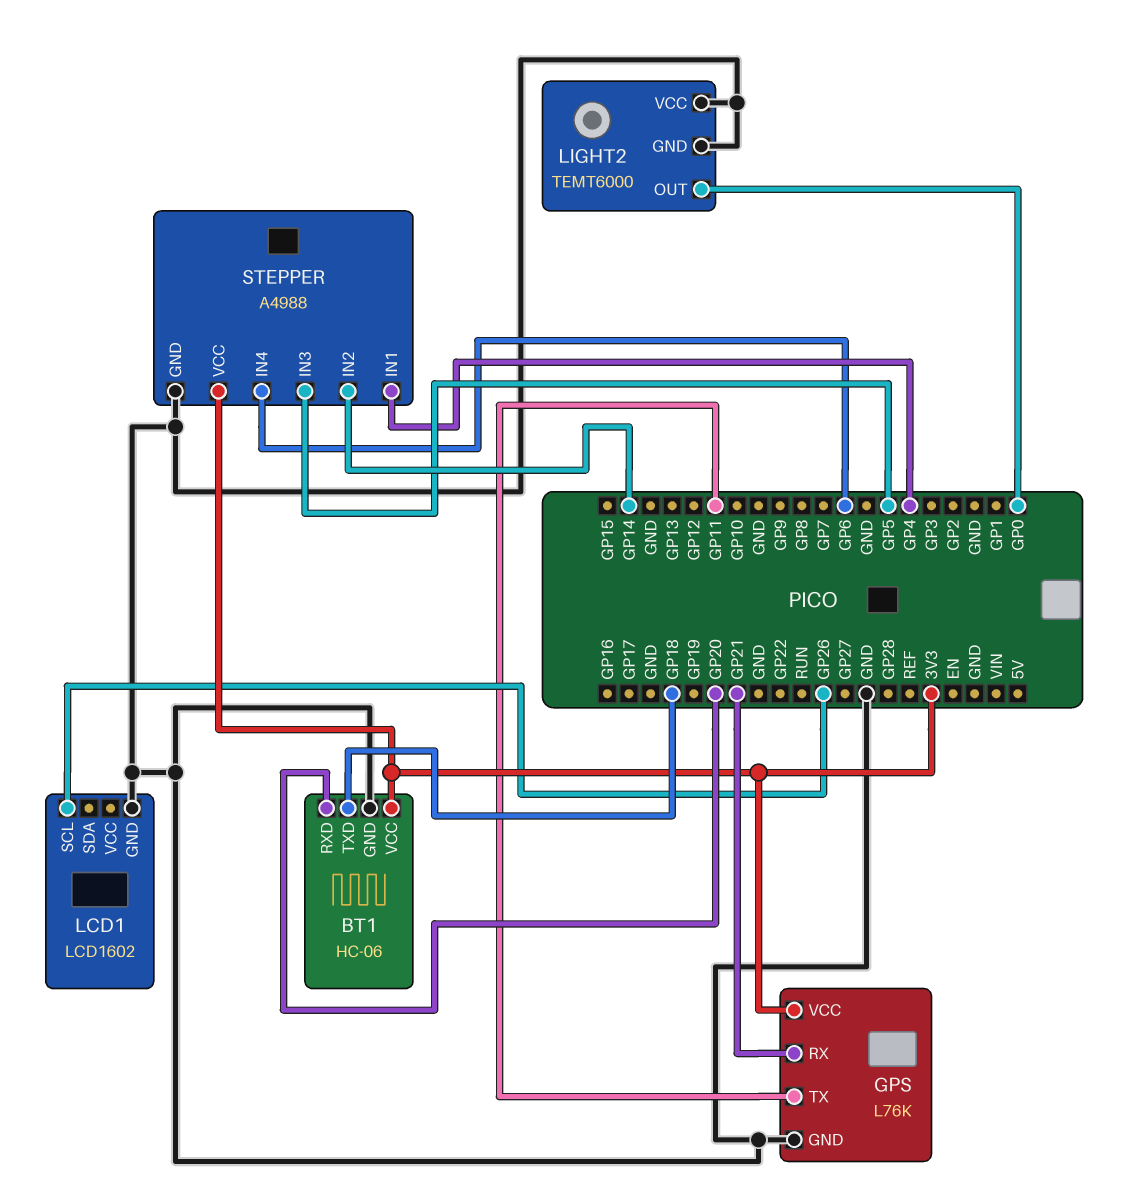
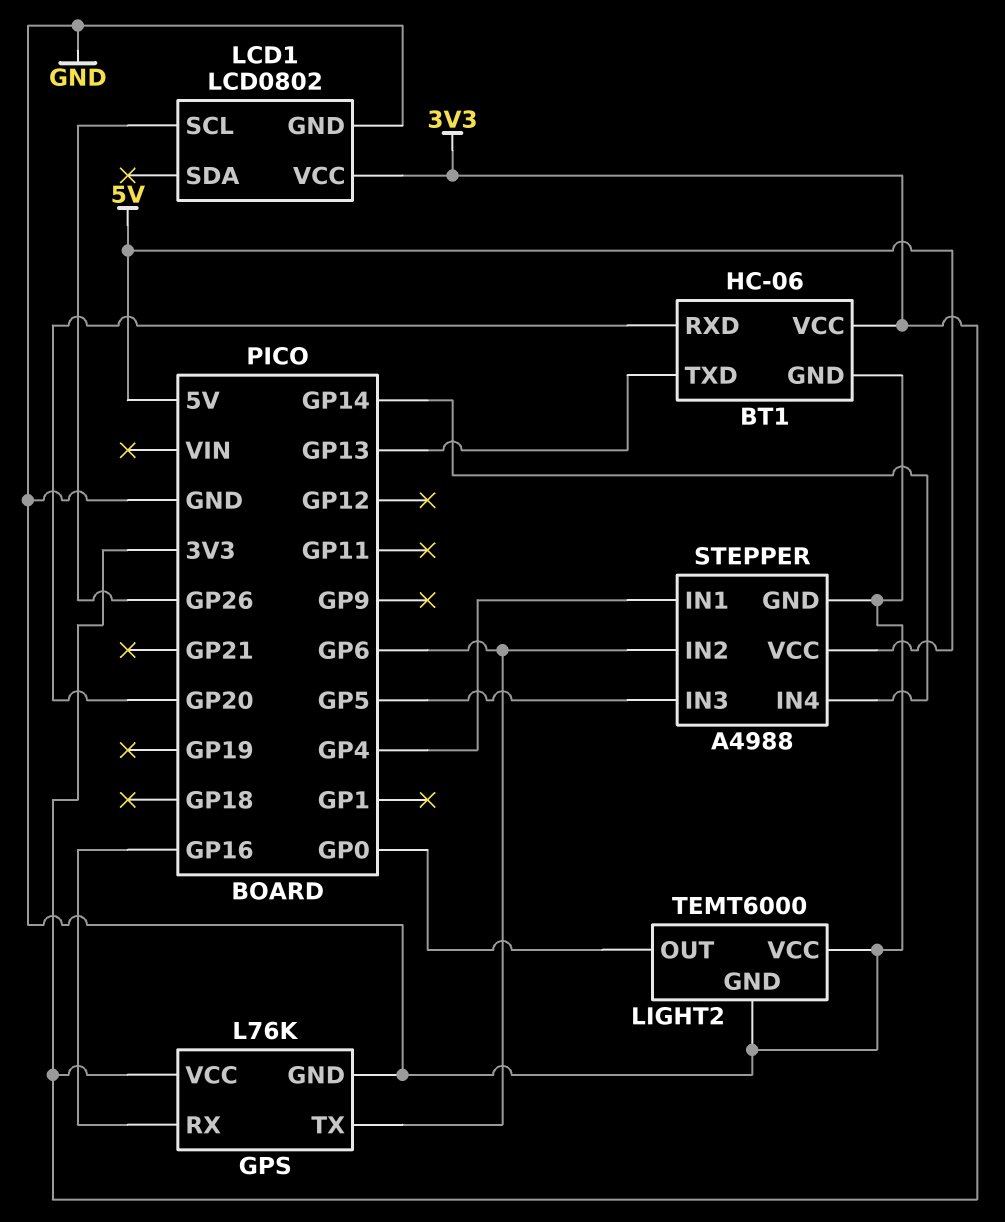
BT1 pin TXD: GP18 -> GP13
GPS pin RX: GP21 -> GP16
GPS pin TX: GP11 -> GP6
LCD1: LCD1602 -> LCD0802
LCD1 pin VCC: none -> 3V3
STEPPER pin IN2: GP14 -> GP6
STEPPER pin IN4: GP6 -> GP14
STEPPER pin VCC: 3V3 -> 5V

